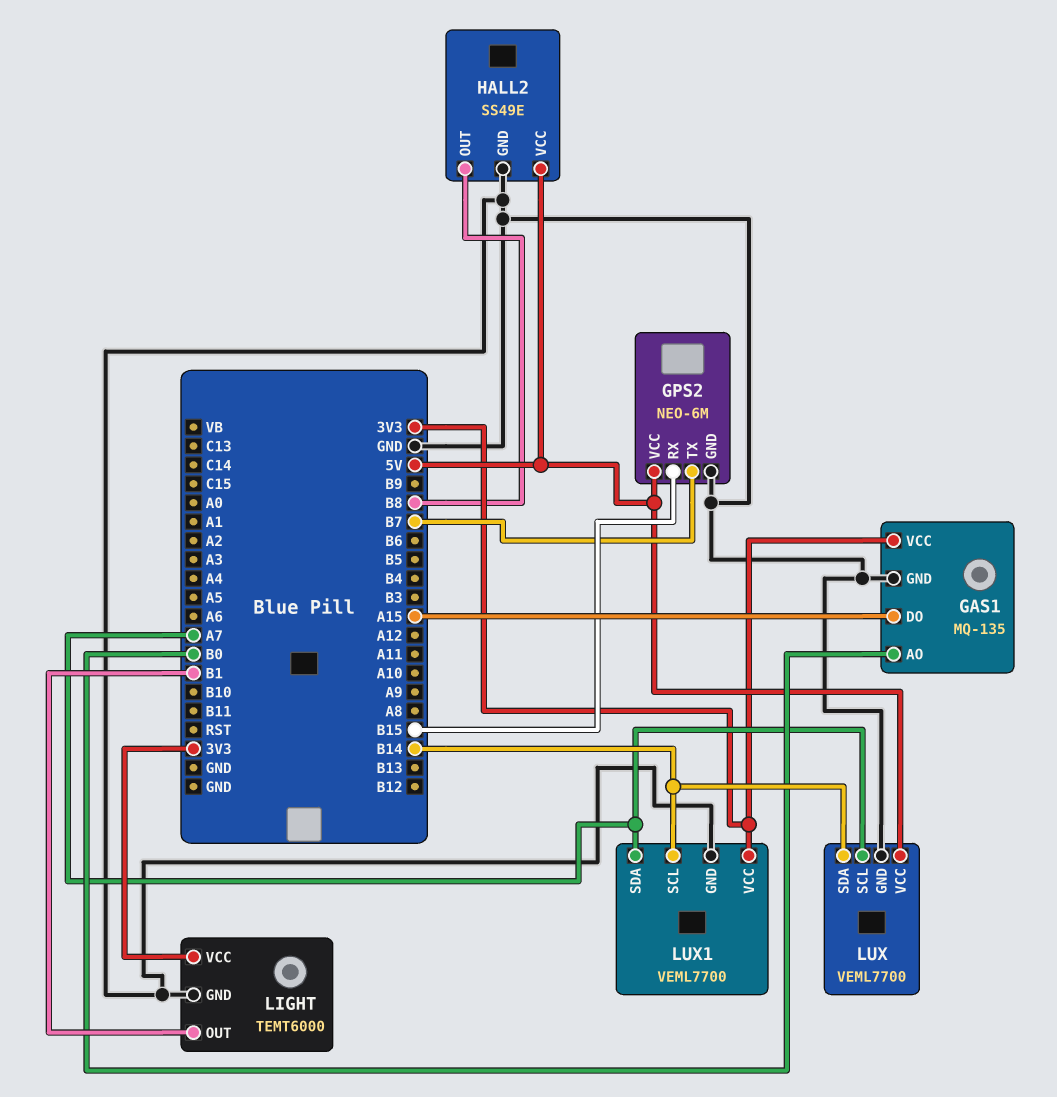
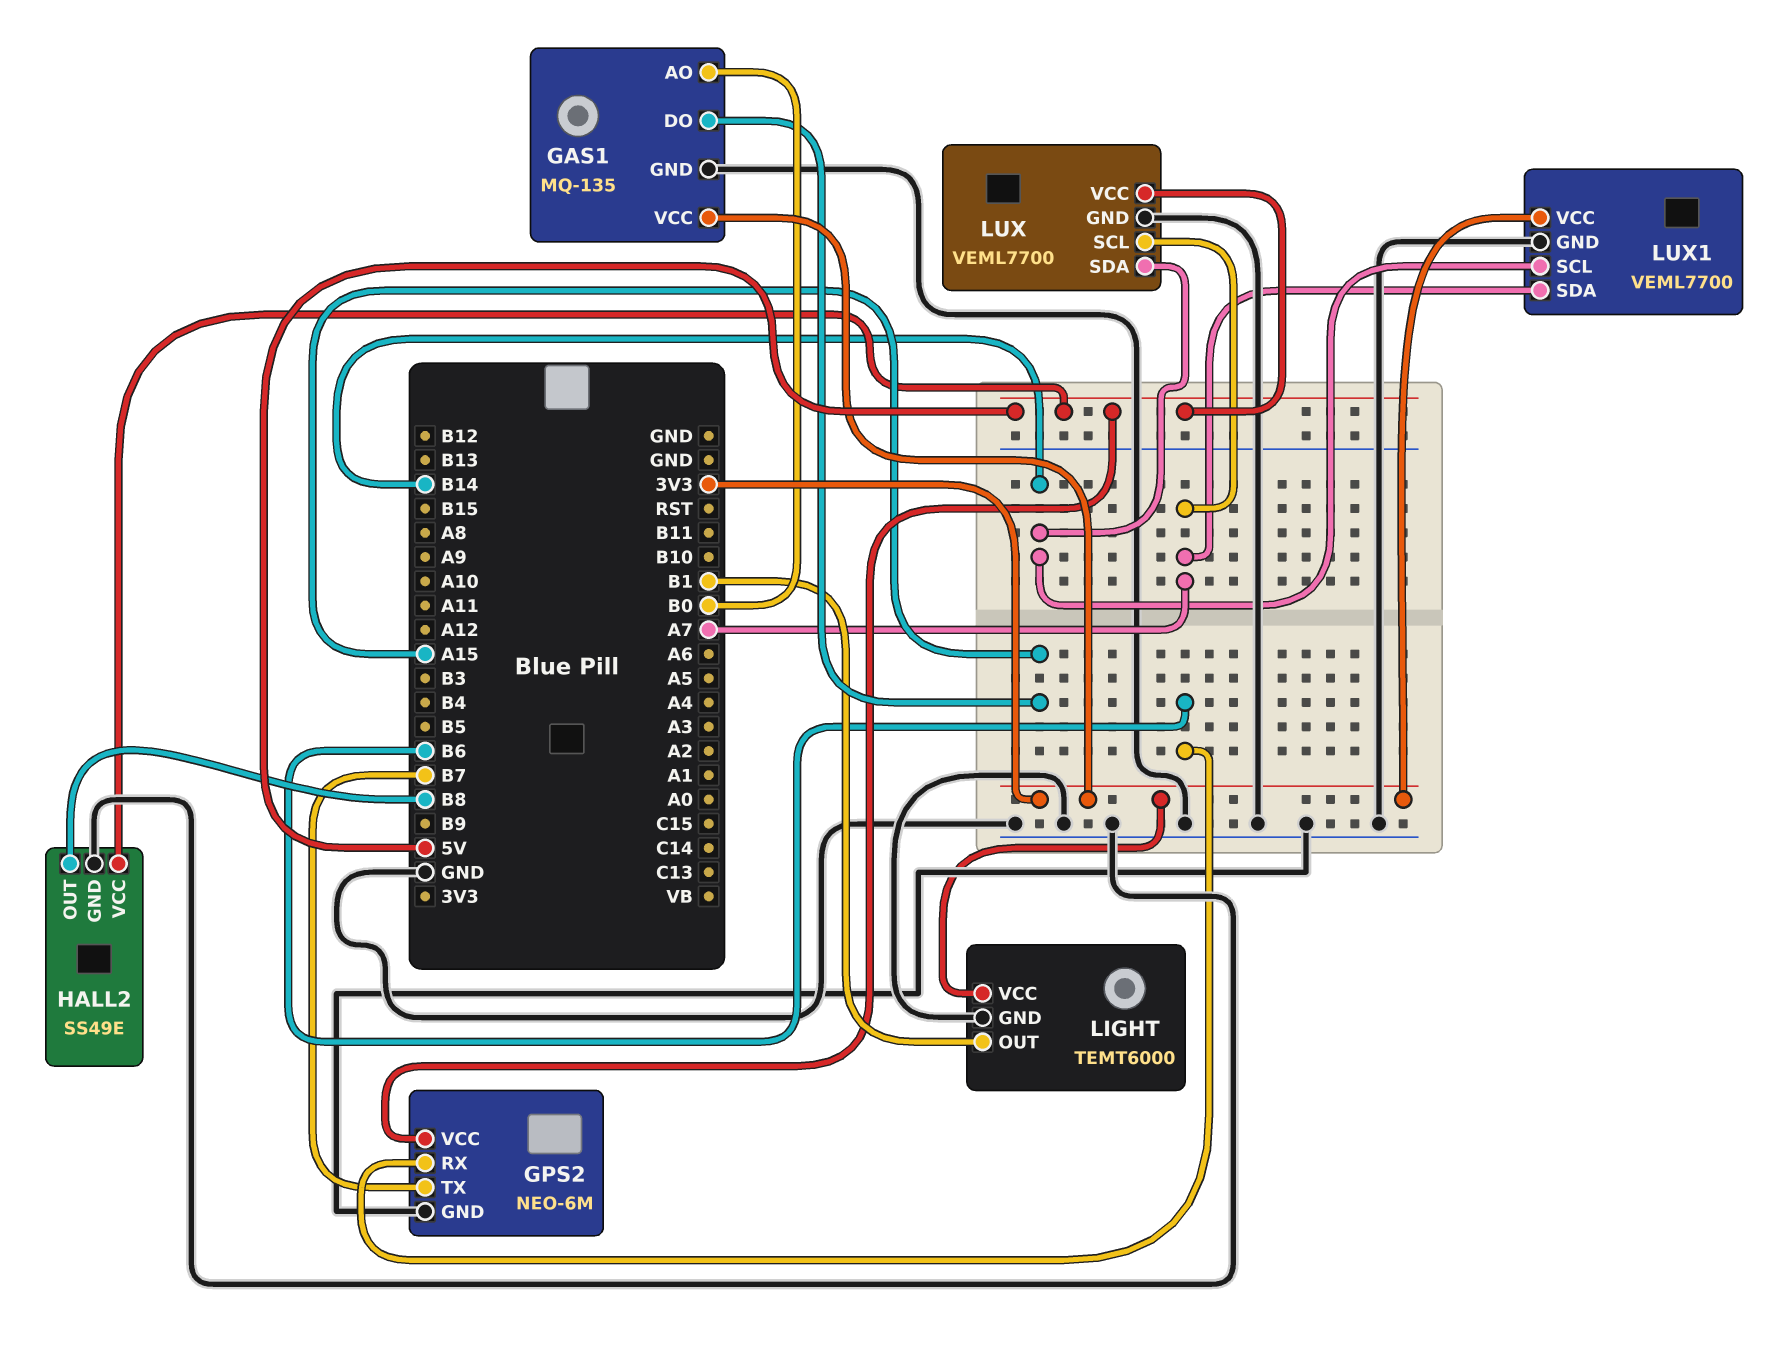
GPS2 pin RX: B15 -> B6

